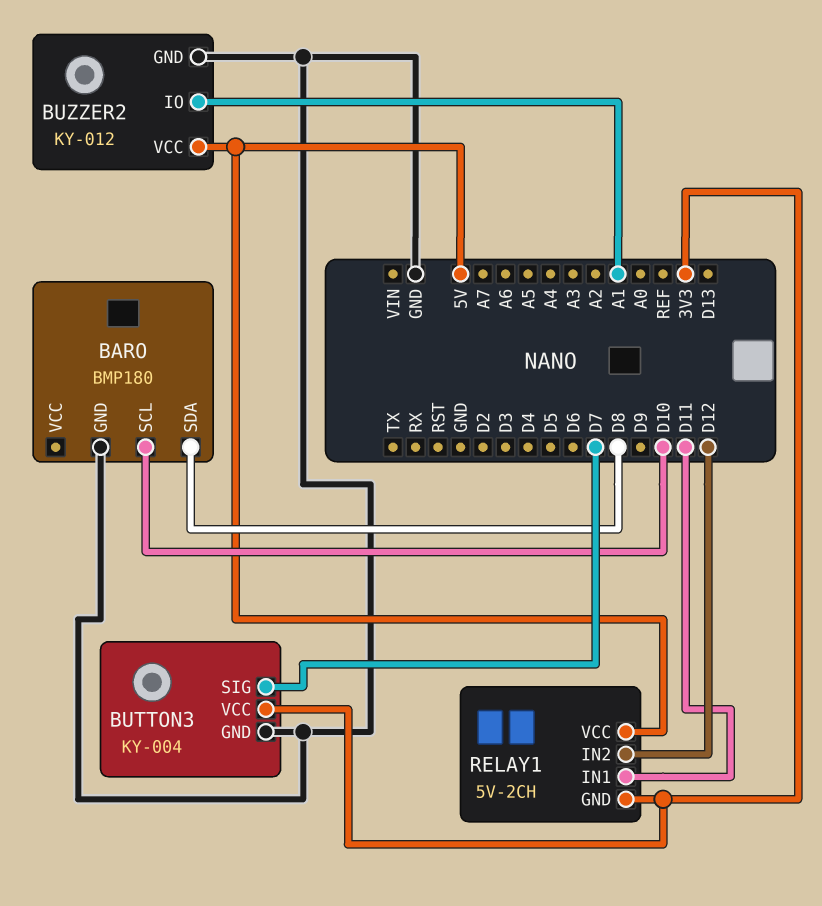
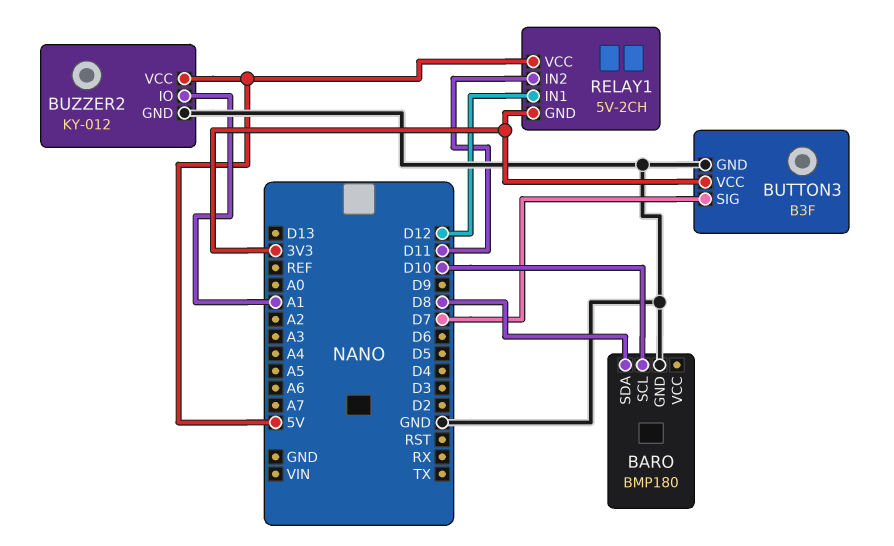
BUTTON3: KY-004 -> B3F
RELAY1 pin IN1: D11 -> D12
RELAY1 pin IN2: D12 -> D11

